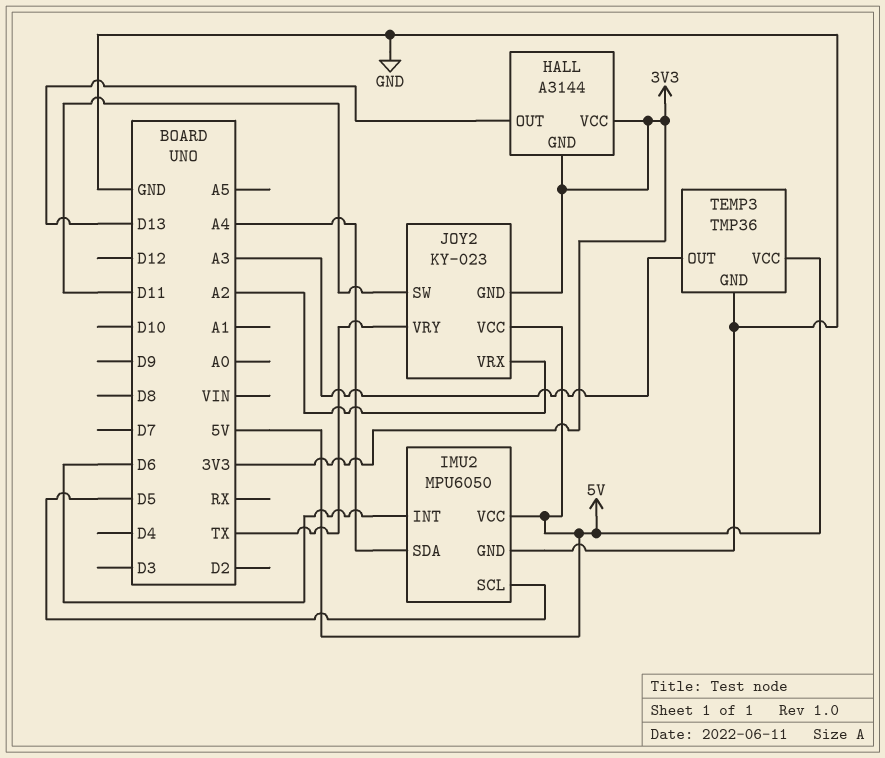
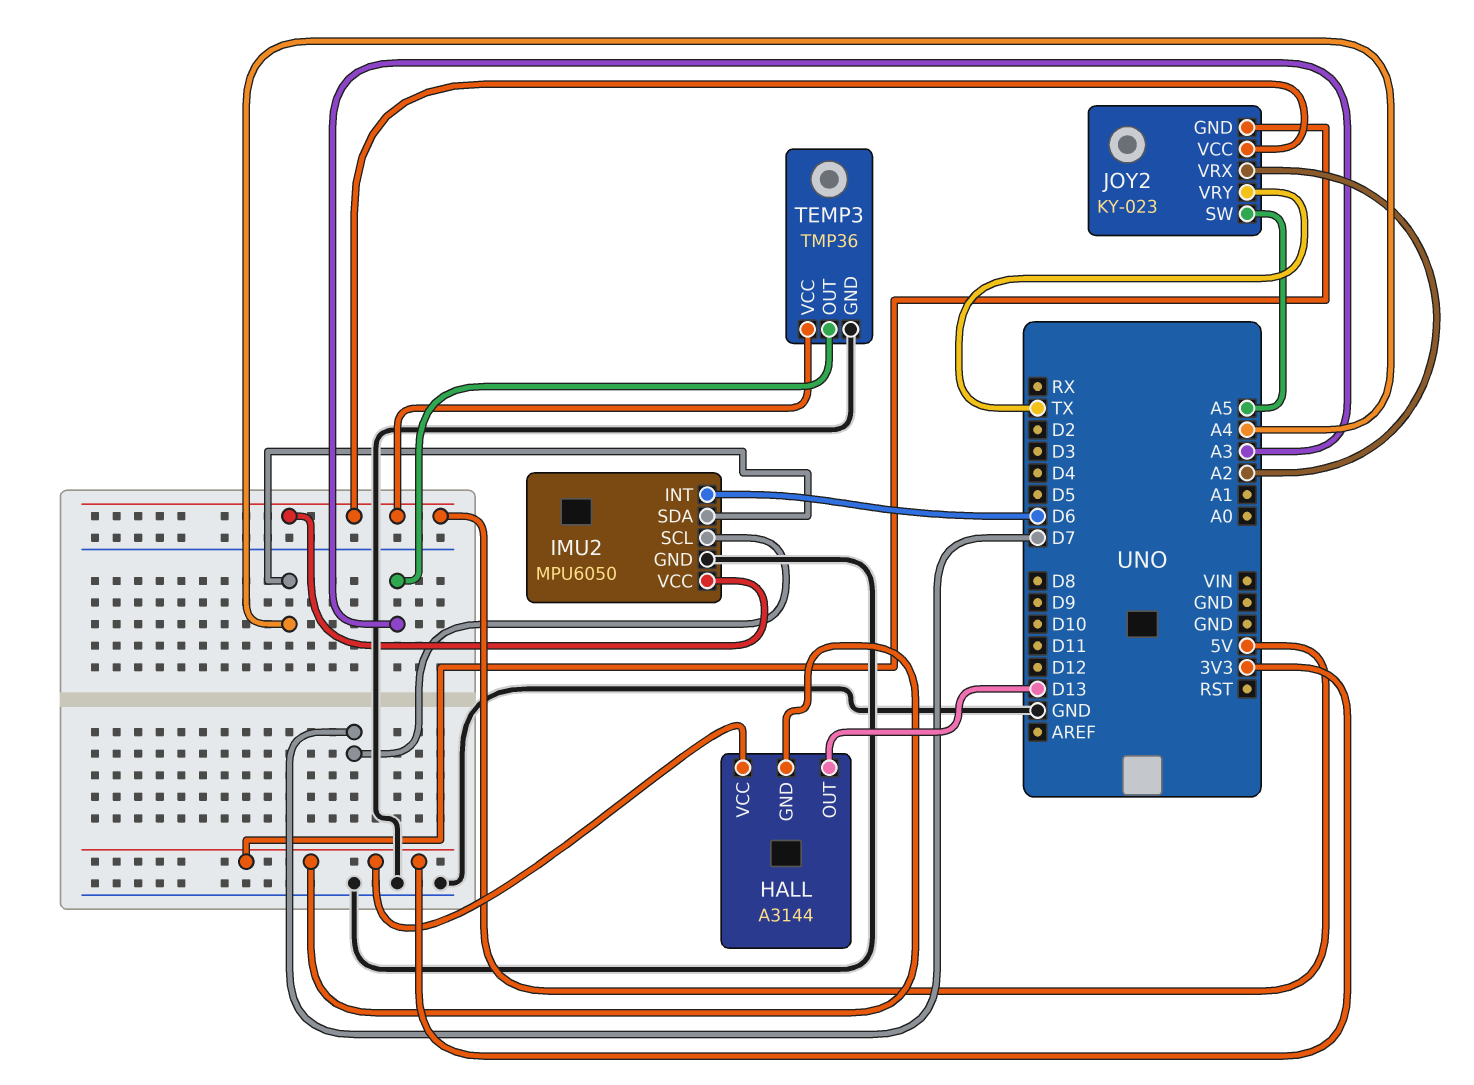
IMU2 pin SCL: D5 -> D7
JOY2 pin SW: D11 -> A5

